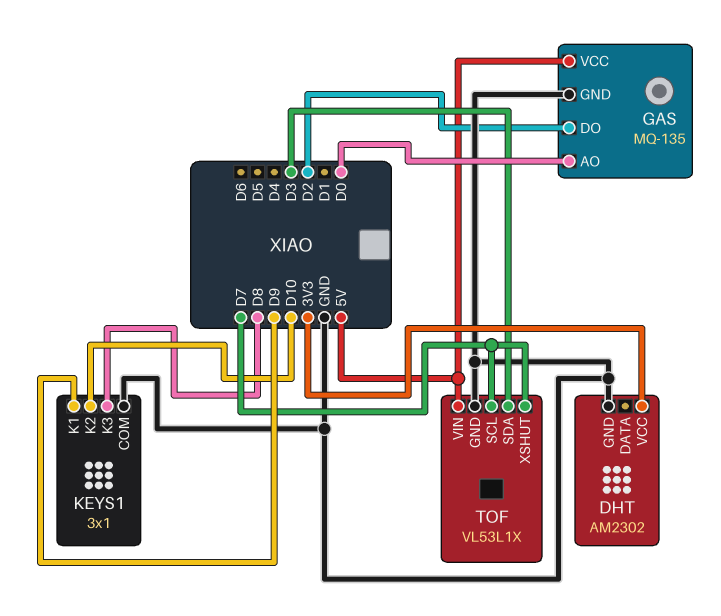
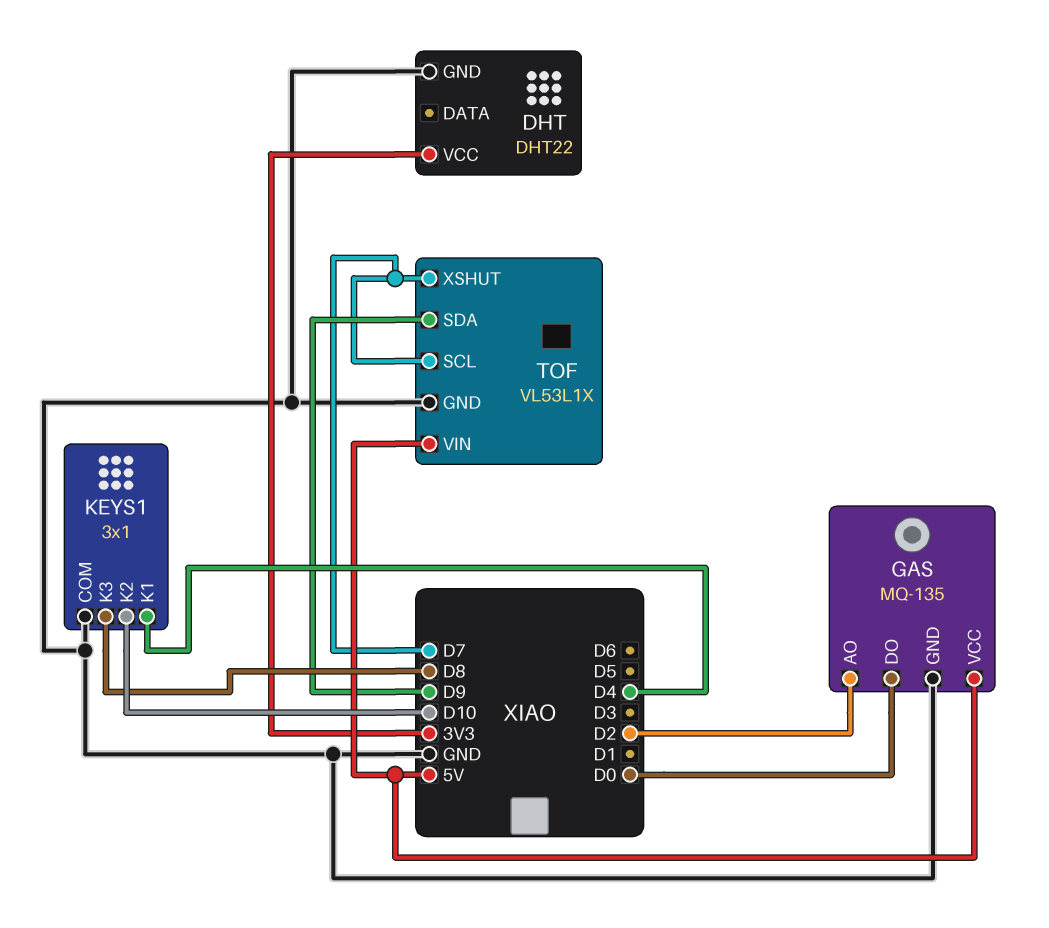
DHT: AM2302 -> DHT22
GAS pin AO: D0 -> D2
GAS pin DO: D2 -> D0
KEYS1 pin K1: D9 -> D4
TOF pin SDA: D3 -> D9

